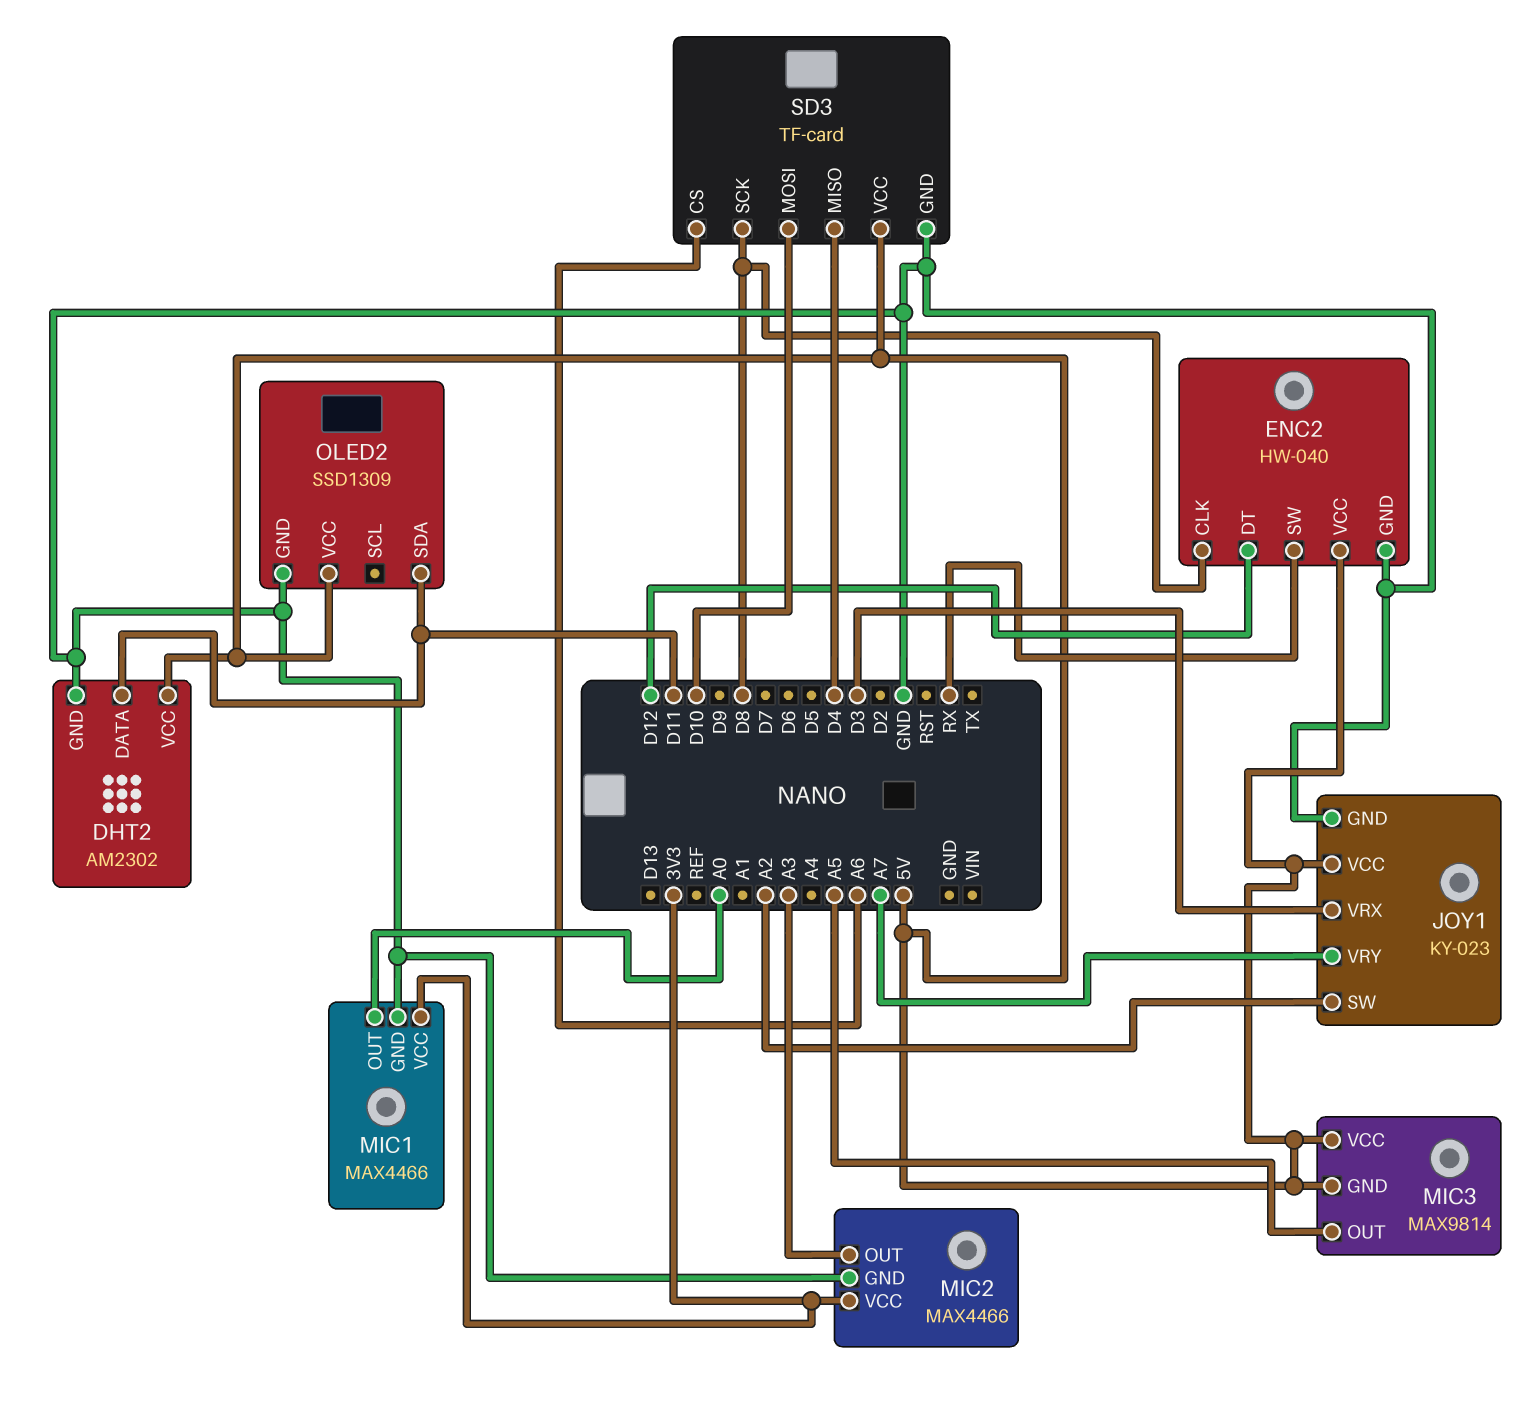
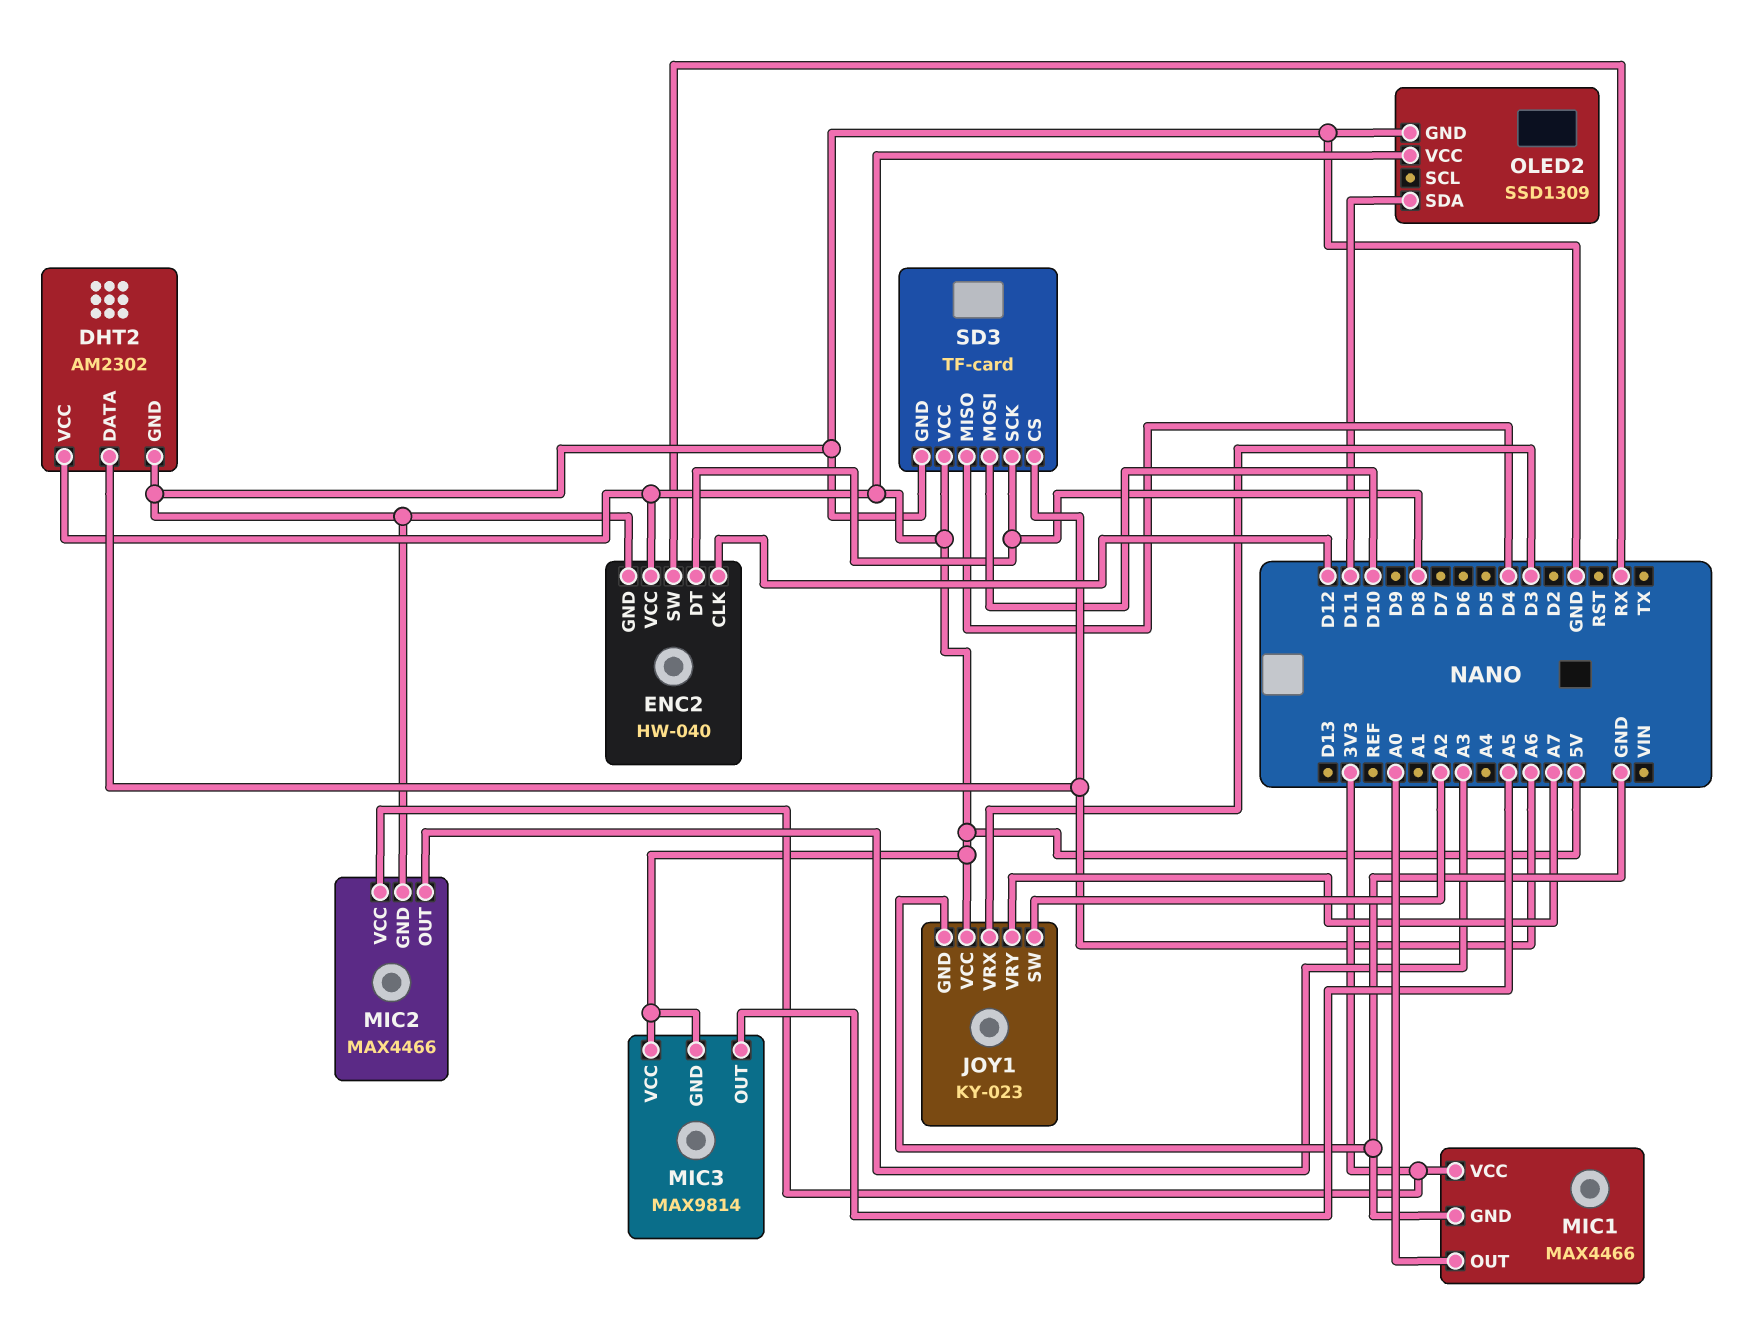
DHT2 pin DATA: D11 -> A6
ENC2 pin CLK: D8 -> D12
ENC2 pin DT: D12 -> D8

